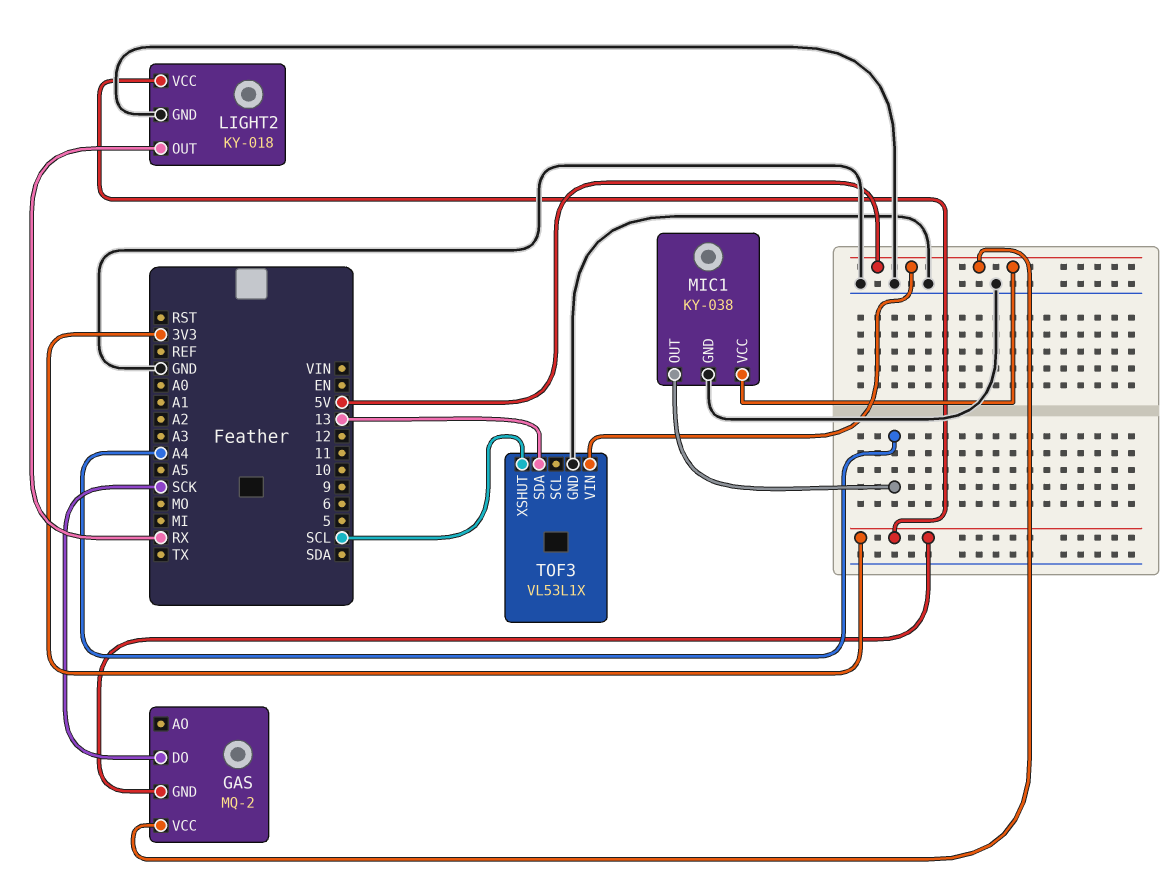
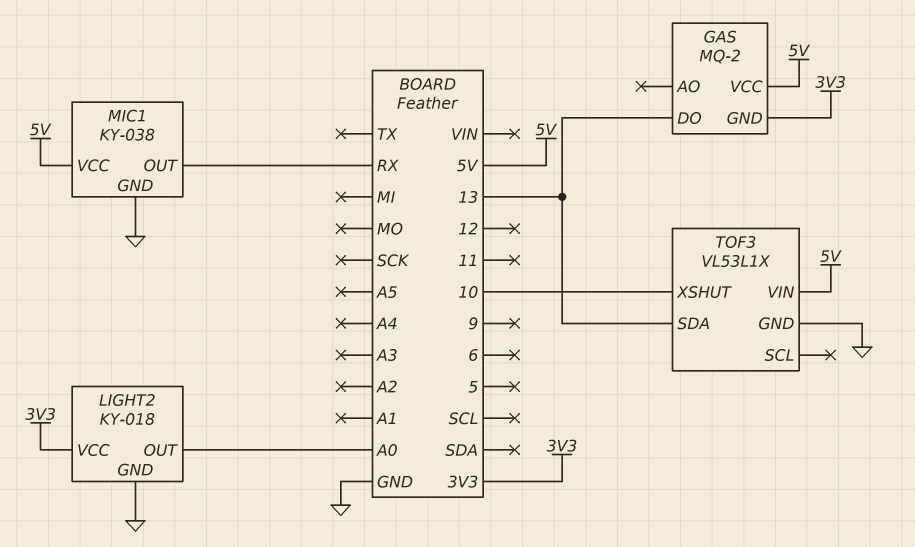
GAS pin DO: SCK -> 13
LIGHT2 pin OUT: RX -> A0
MIC1 pin OUT: A4 -> RX
TOF3 pin XSHUT: SCL -> 10

